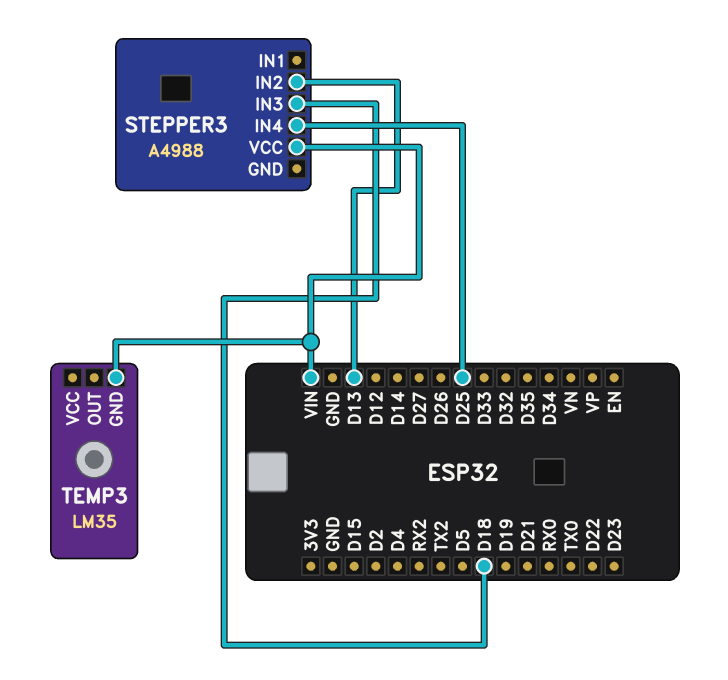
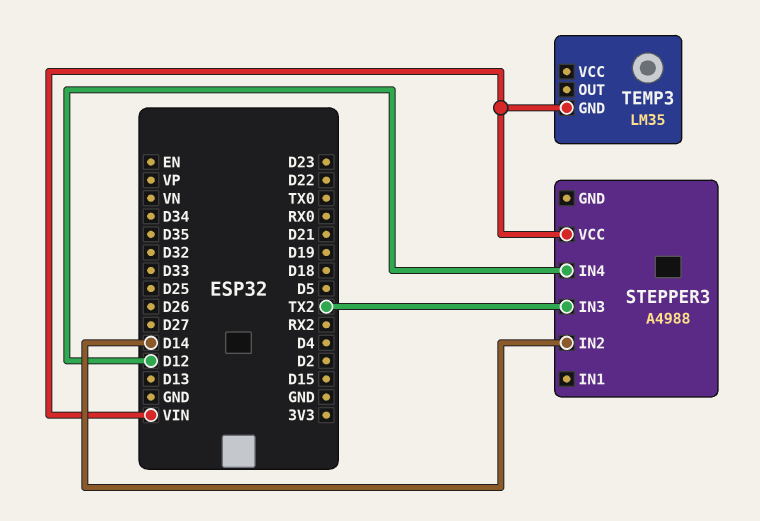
STEPPER3 pin IN2: D13 -> D14
STEPPER3 pin IN3: D18 -> TX2
STEPPER3 pin IN4: D25 -> D12

